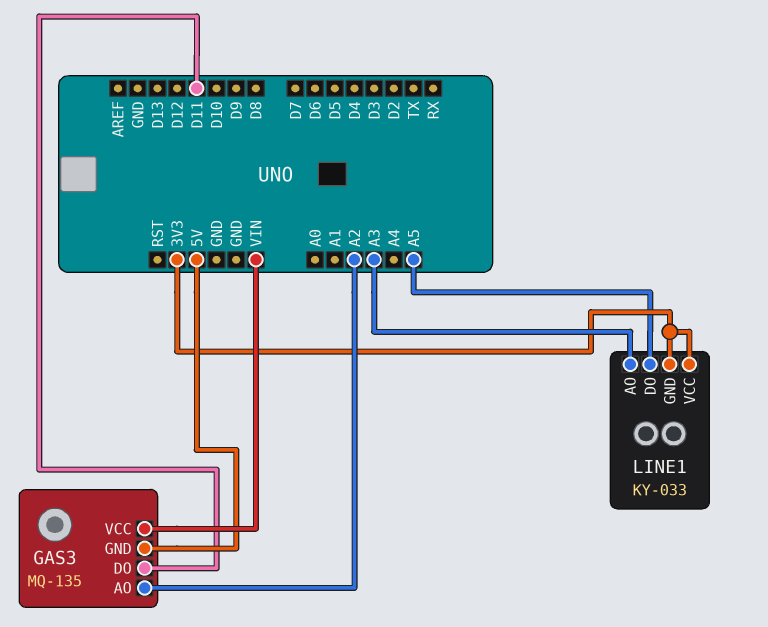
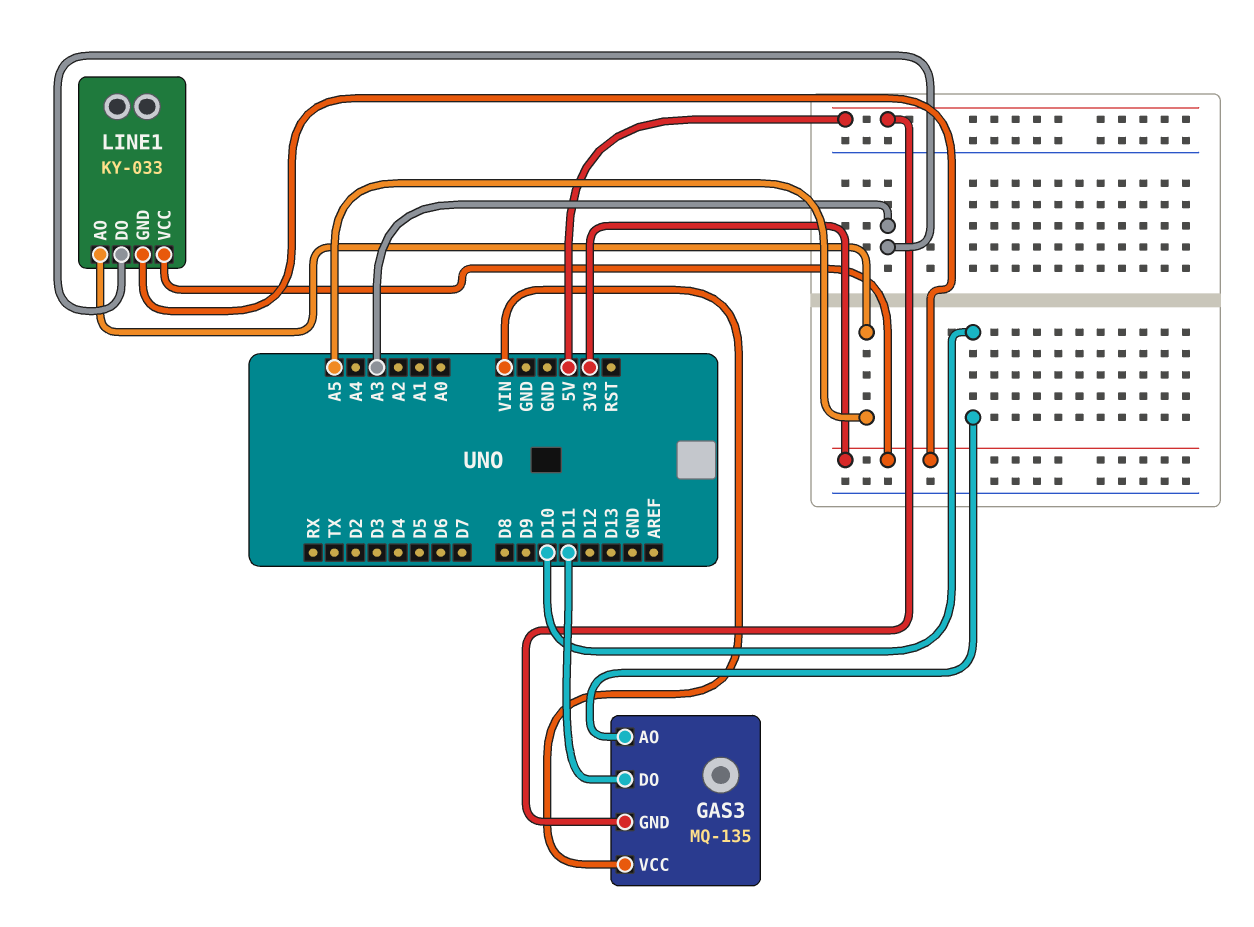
GAS3 pin AO: A2 -> D10
LINE1 pin AO: A3 -> A5
LINE1 pin DO: A5 -> A3

